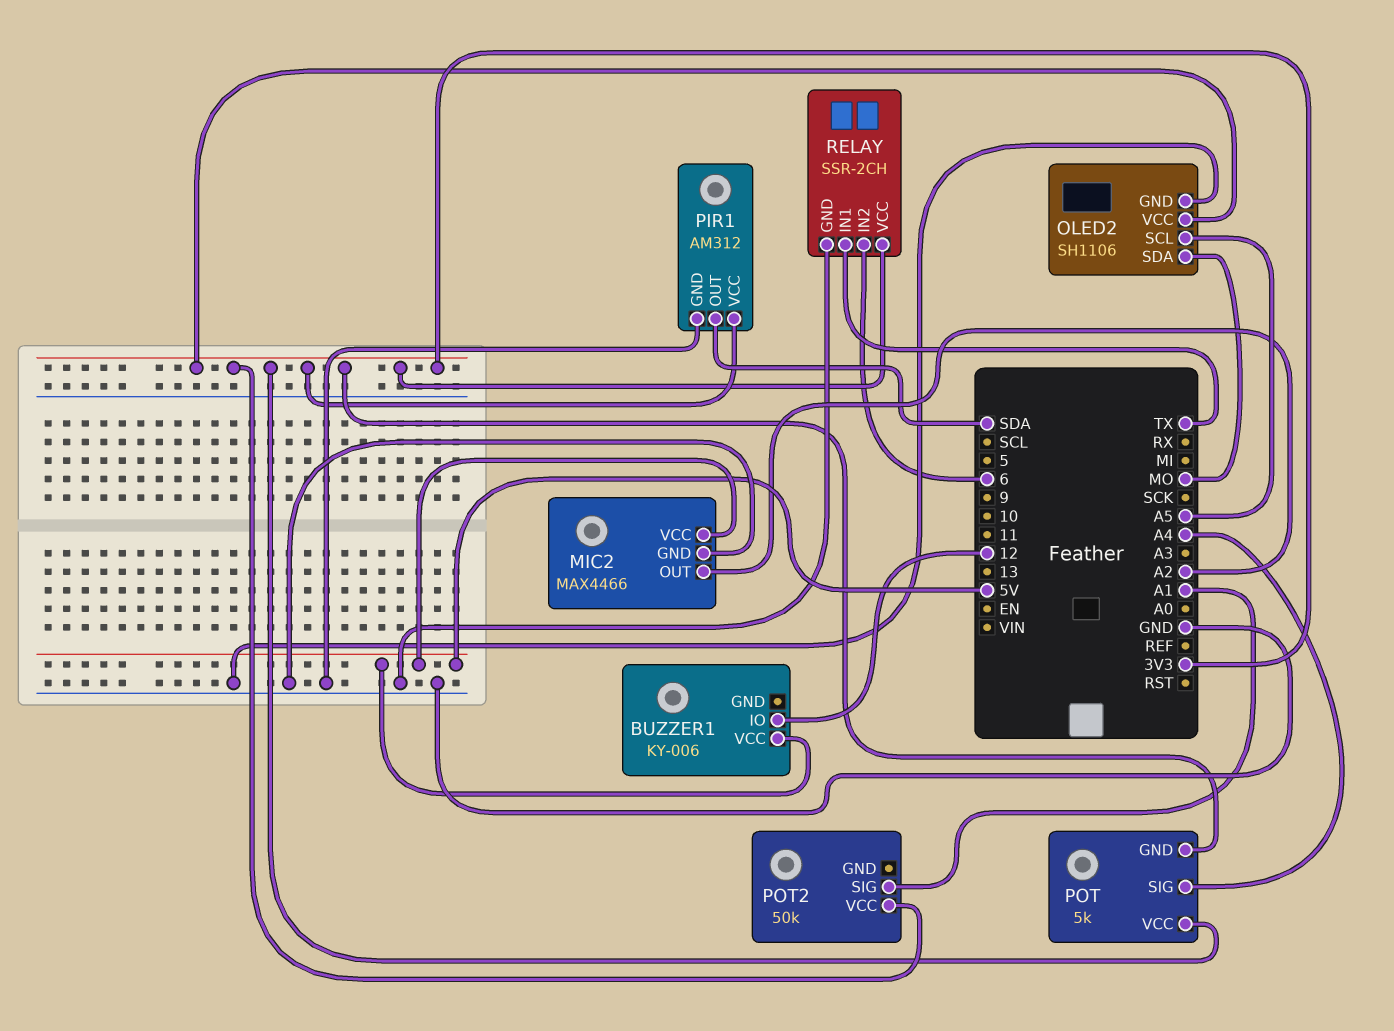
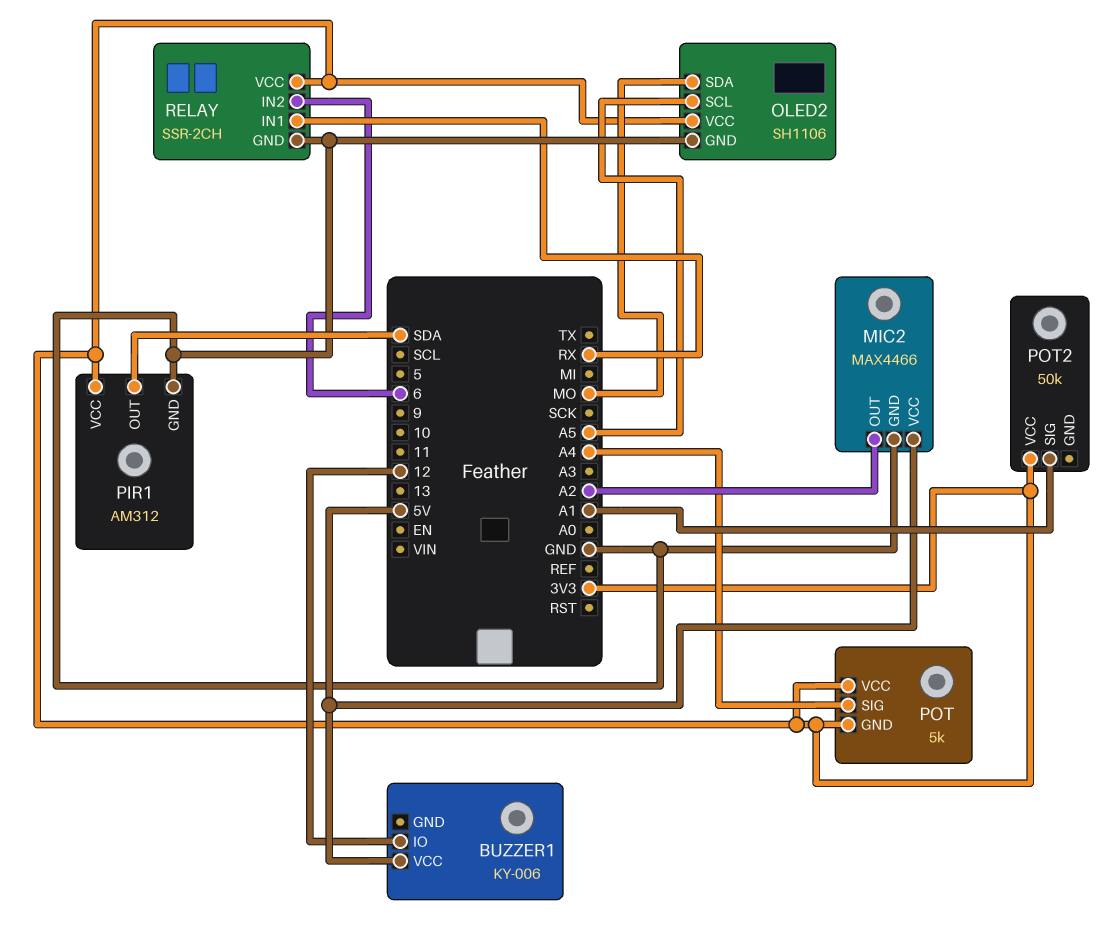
RELAY pin IN1: TX -> RX

